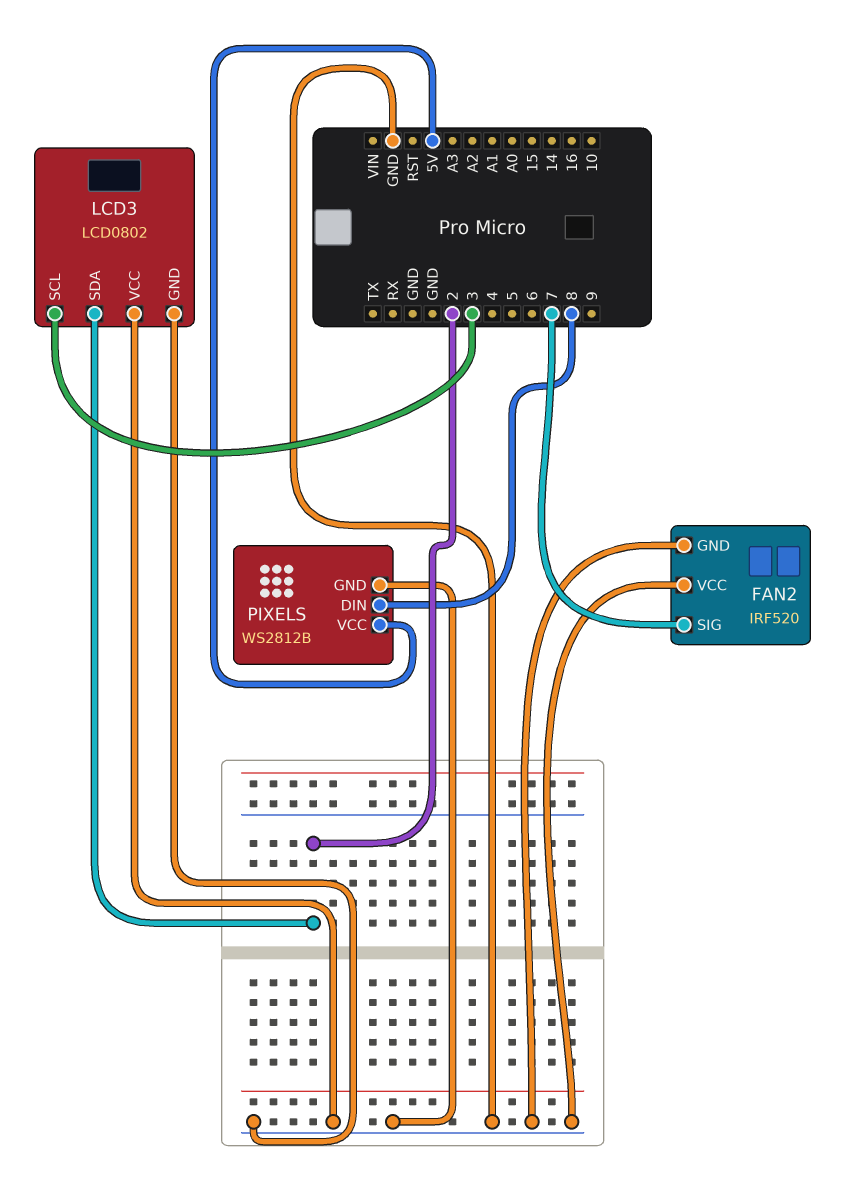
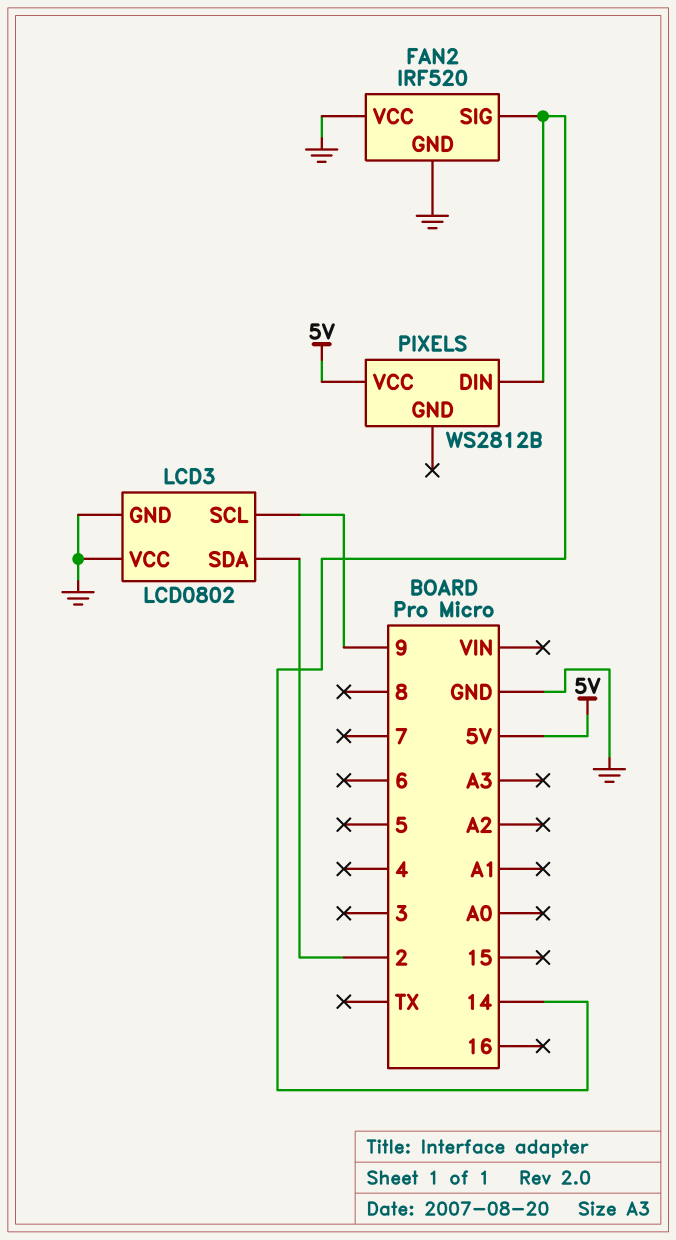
FAN2 pin SIG: 7 -> 14
LCD3 pin SCL: 3 -> 9
PIXELS pin DIN: 8 -> 14
PIXELS pin GND: GND -> none

